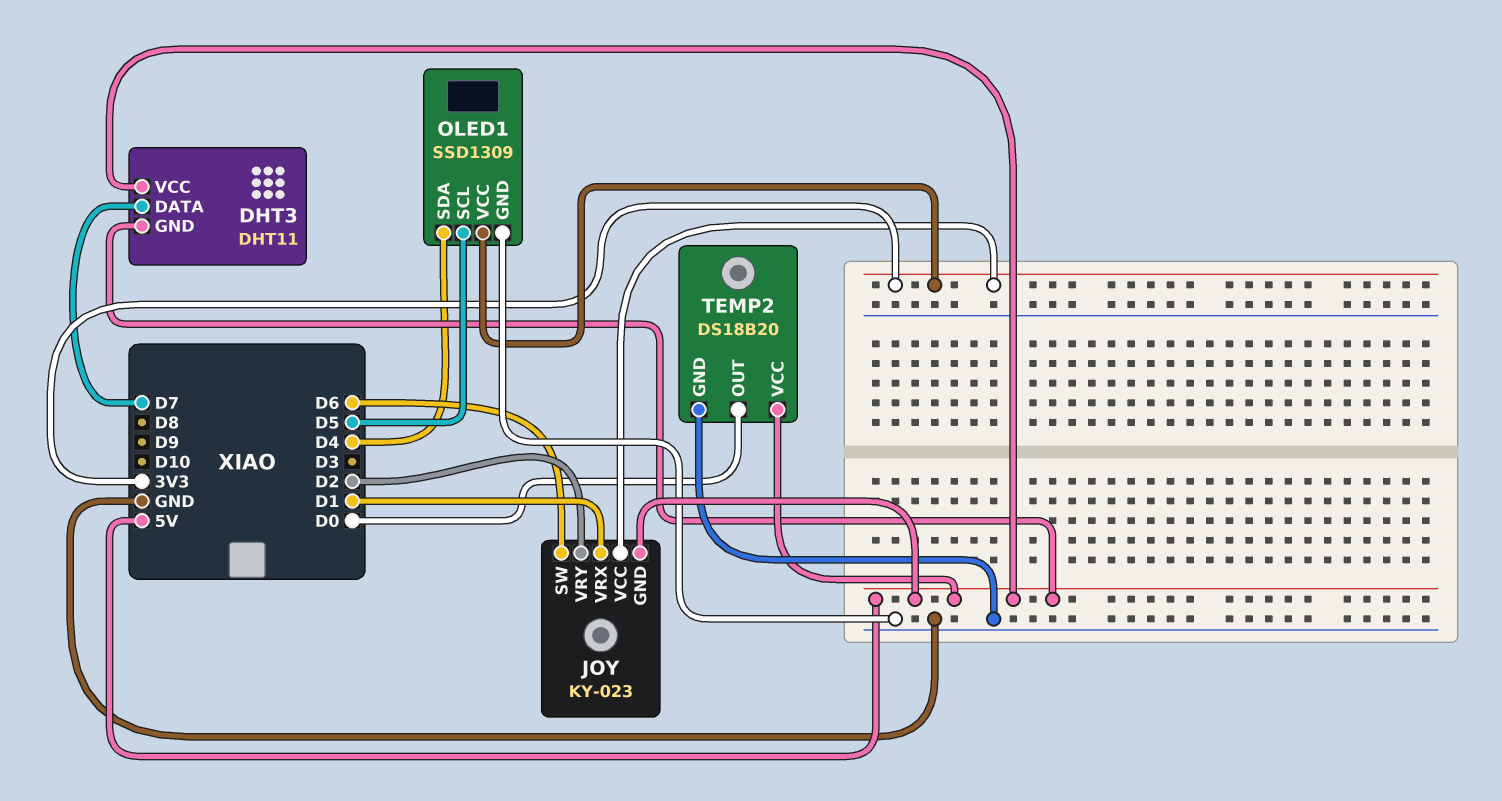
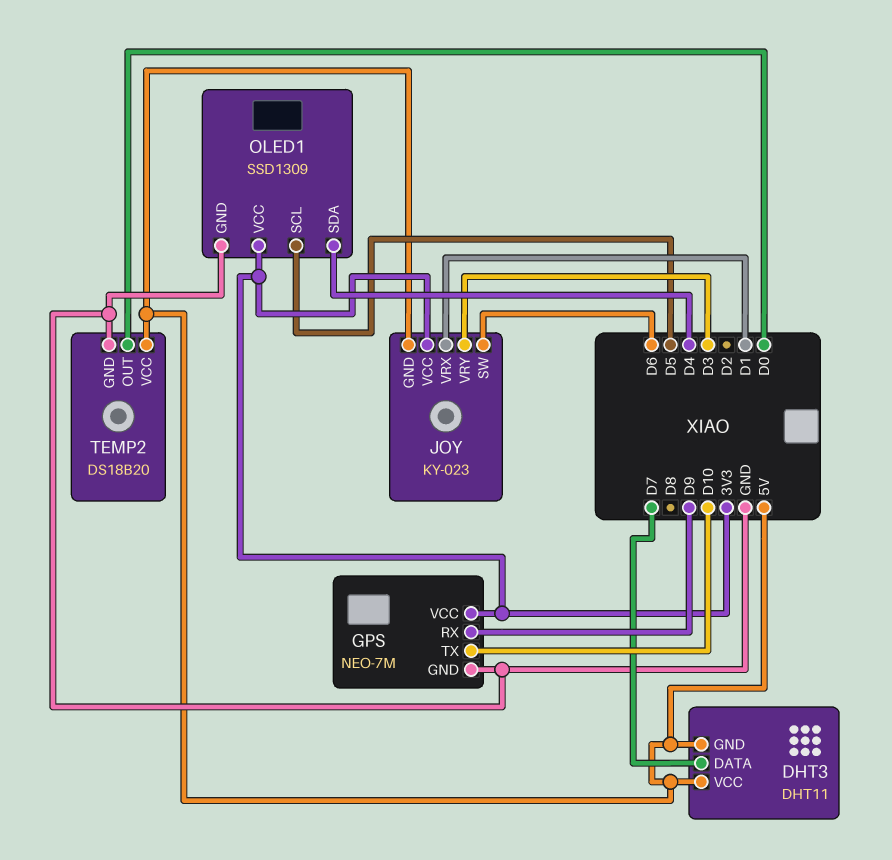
GPS: none -> NEO-7M
GPS pin GND: none -> GND
GPS pin RX: none -> D9
GPS pin TX: none -> D10
GPS pin VCC: none -> 3V3
JOY pin VRY: D2 -> D3

